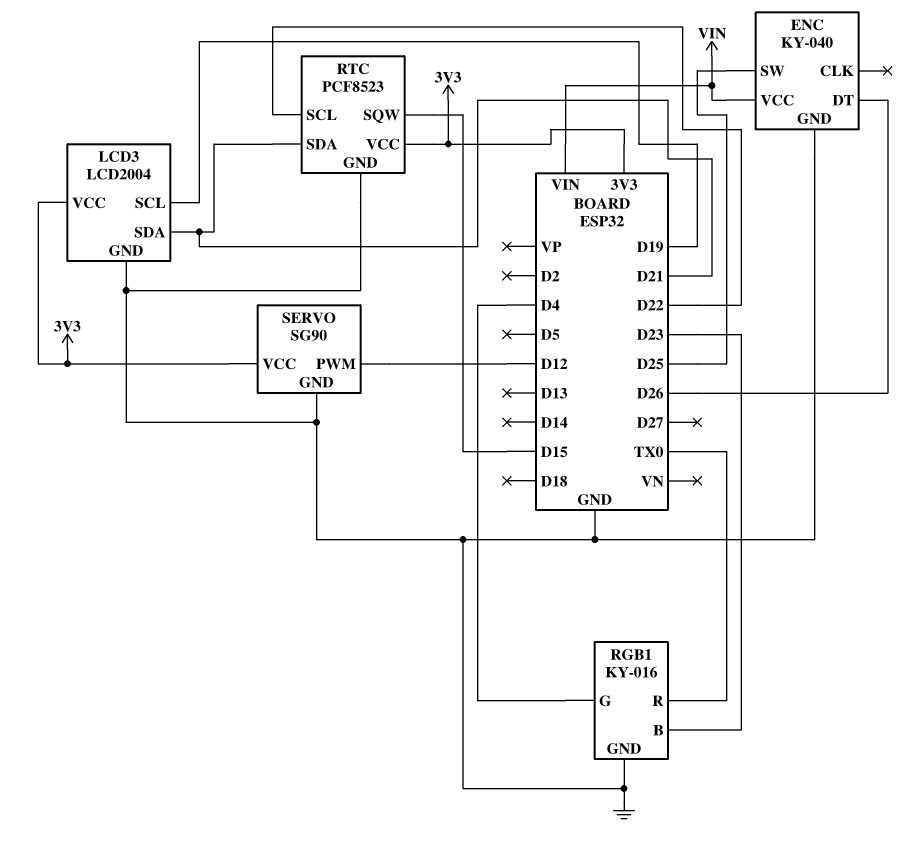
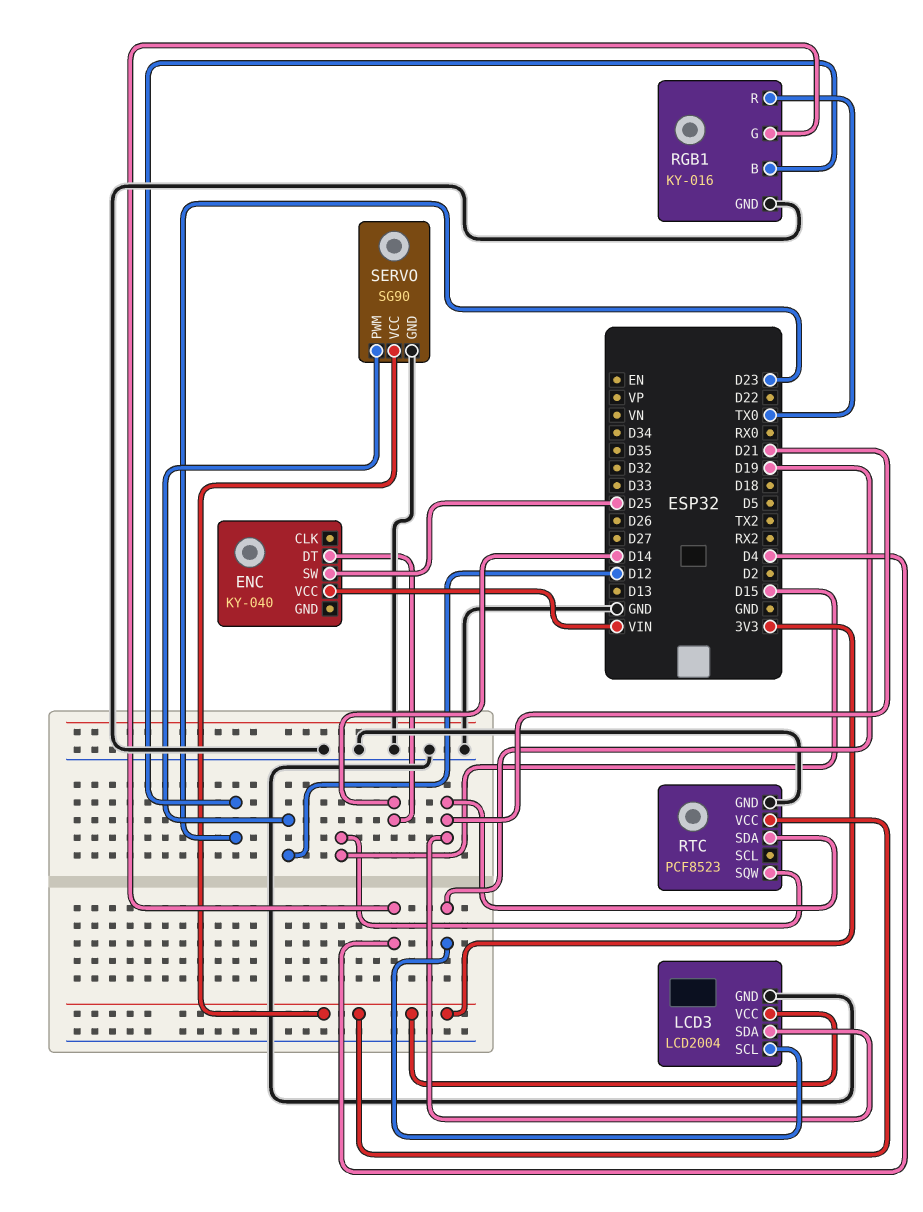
ENC pin DT: D26 -> D14
ENC pin GND: GND -> none
RTC pin SCL: D22 -> none

